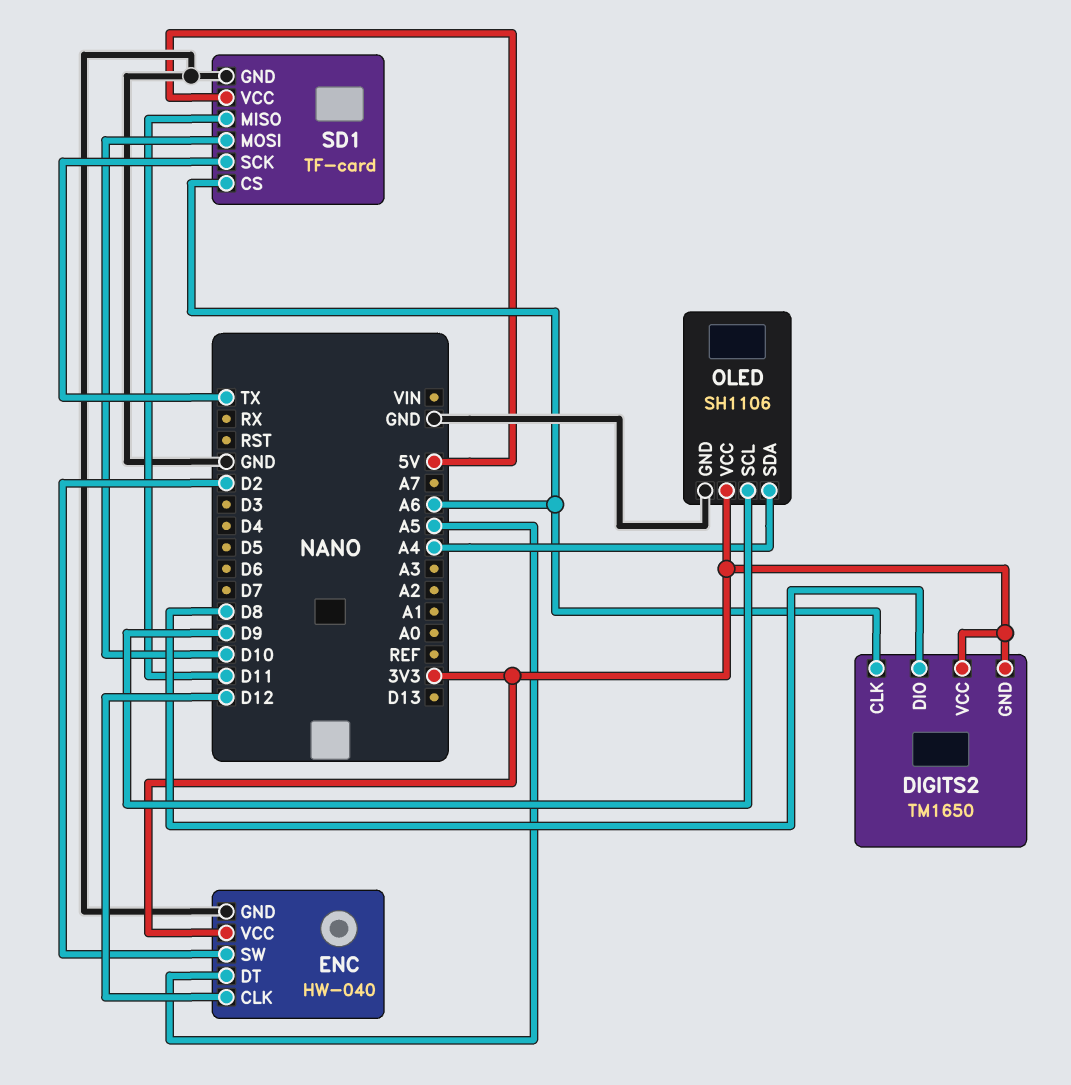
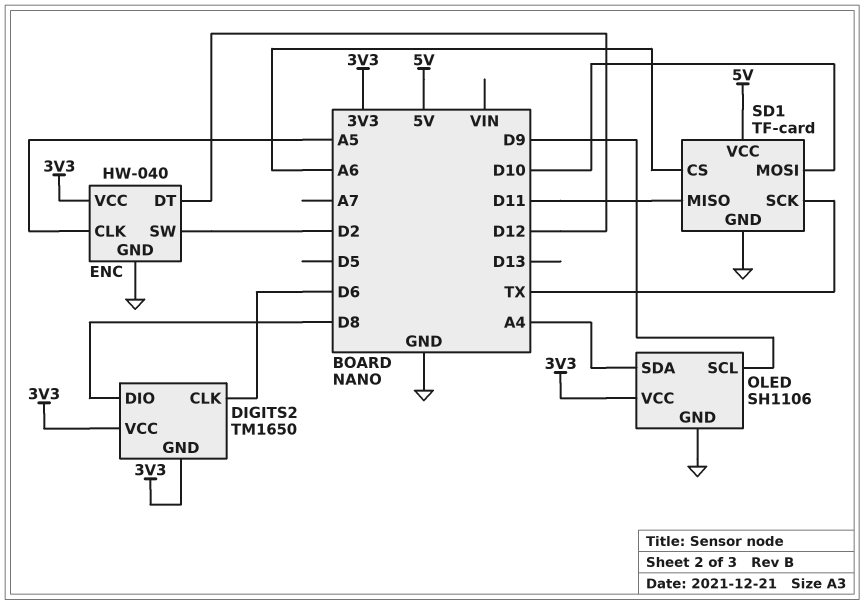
DIGITS2 pin CLK: A6 -> D6
ENC pin CLK: D12 -> A5
ENC pin DT: A5 -> D12

